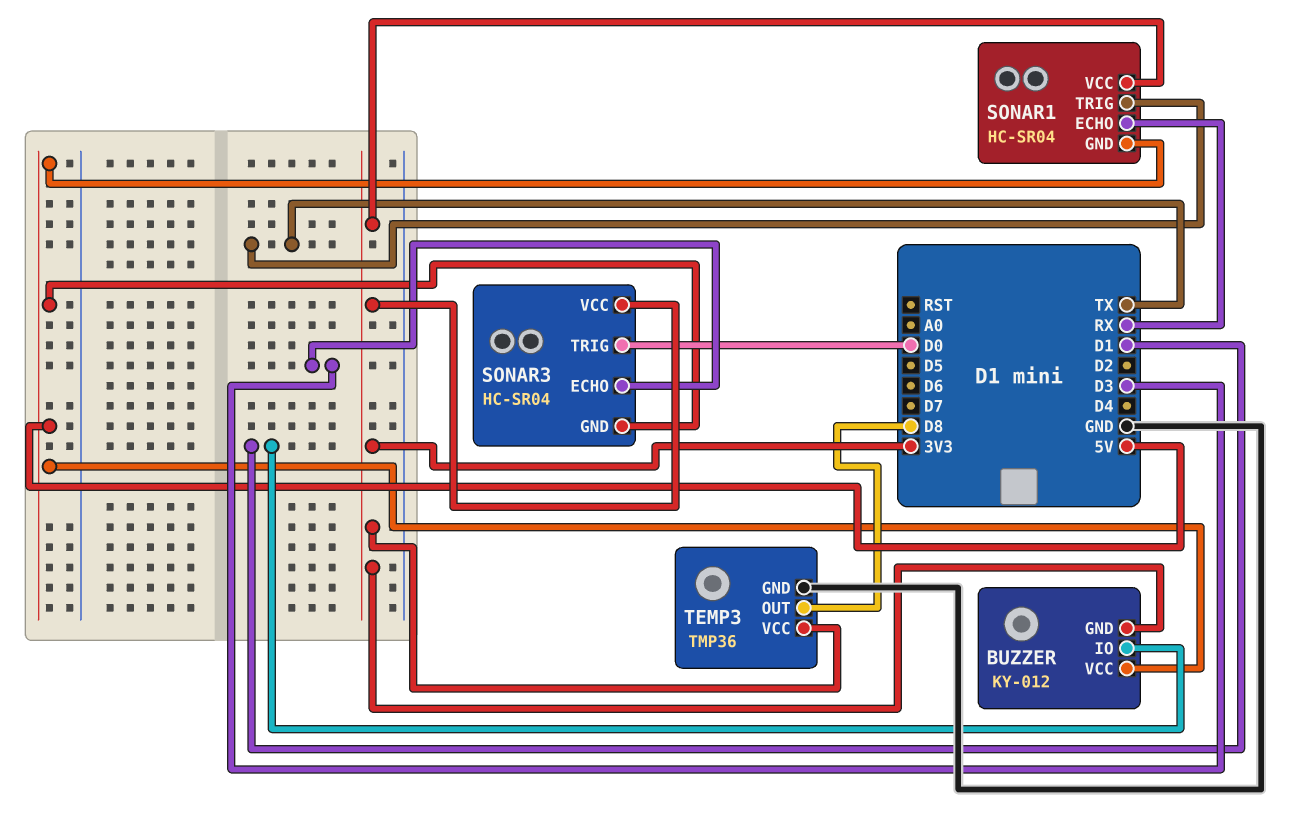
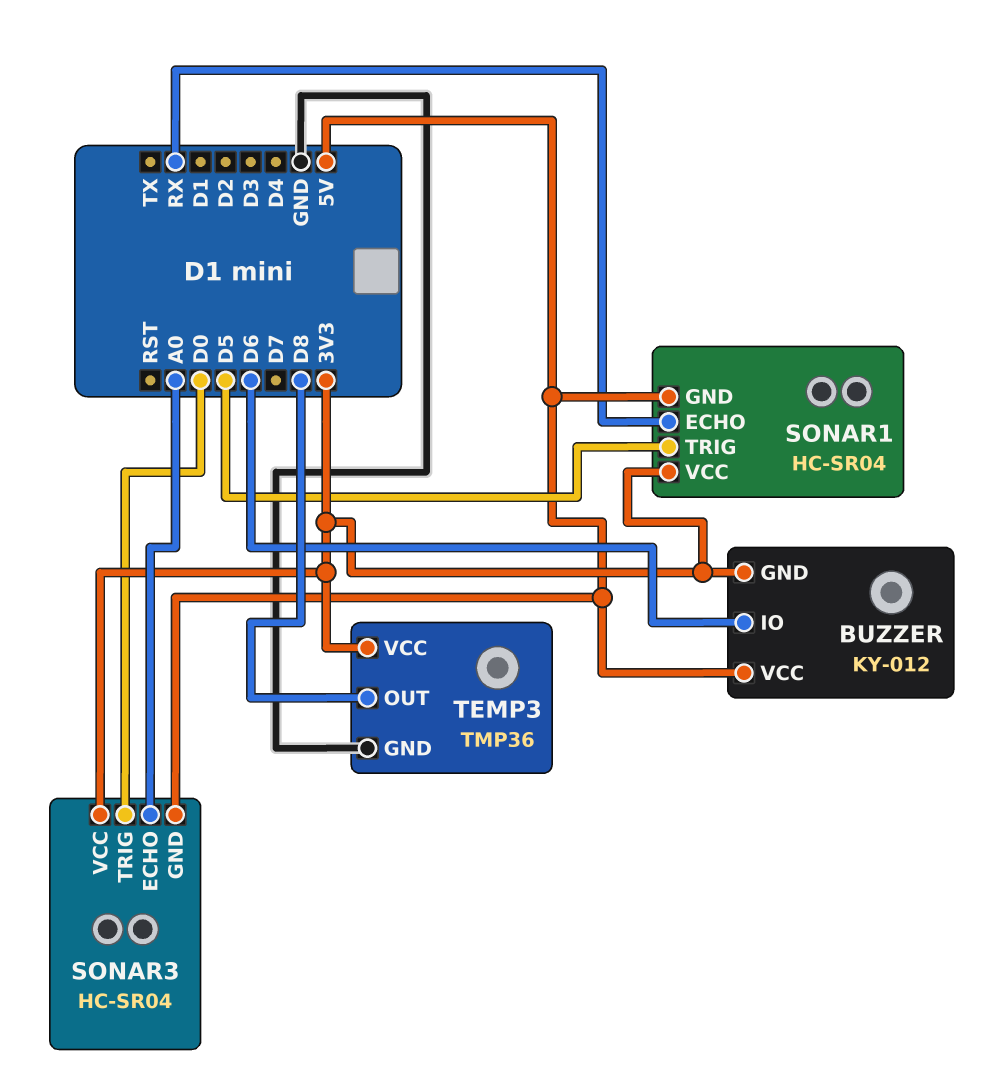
BUZZER pin IO: D1 -> D6
SONAR1 pin TRIG: TX -> D5
SONAR3 pin ECHO: D3 -> A0

